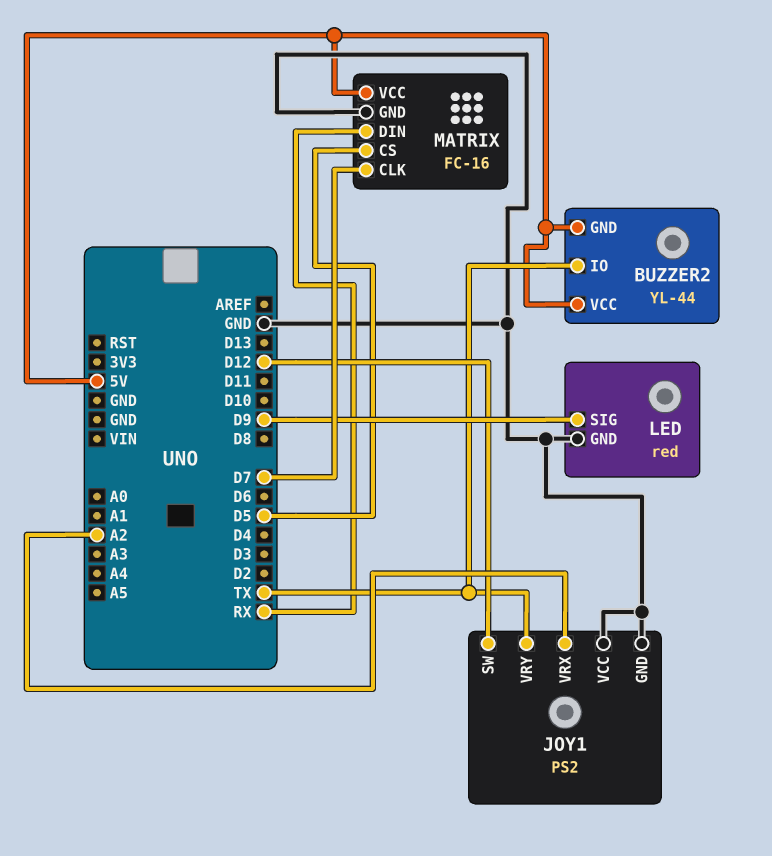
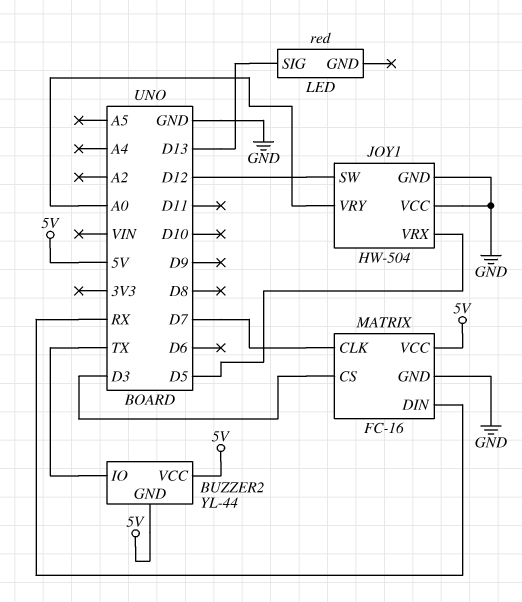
JOY1: PS2 -> HW-504
JOY1 pin VRX: A2 -> D5
JOY1 pin VRY: TX -> A0
LED pin GND: GND -> none
LED pin SIG: D9 -> D13
MATRIX pin CS: D5 -> D3

